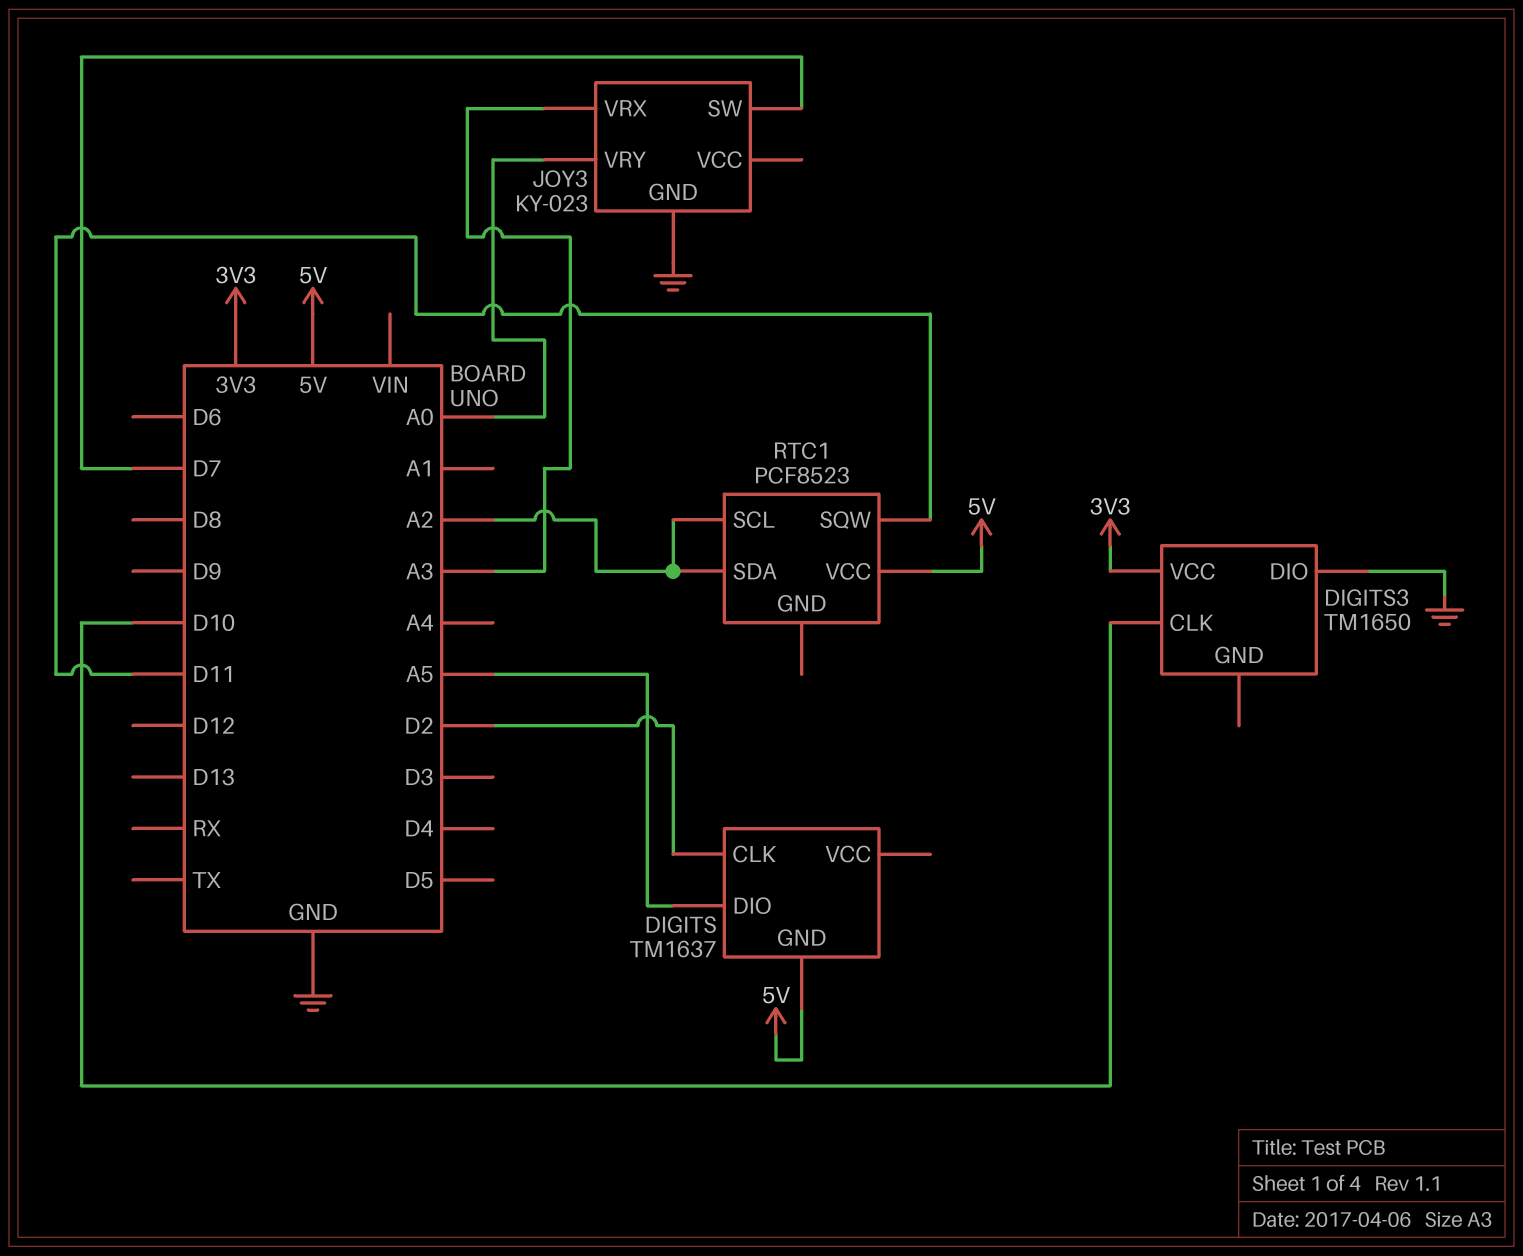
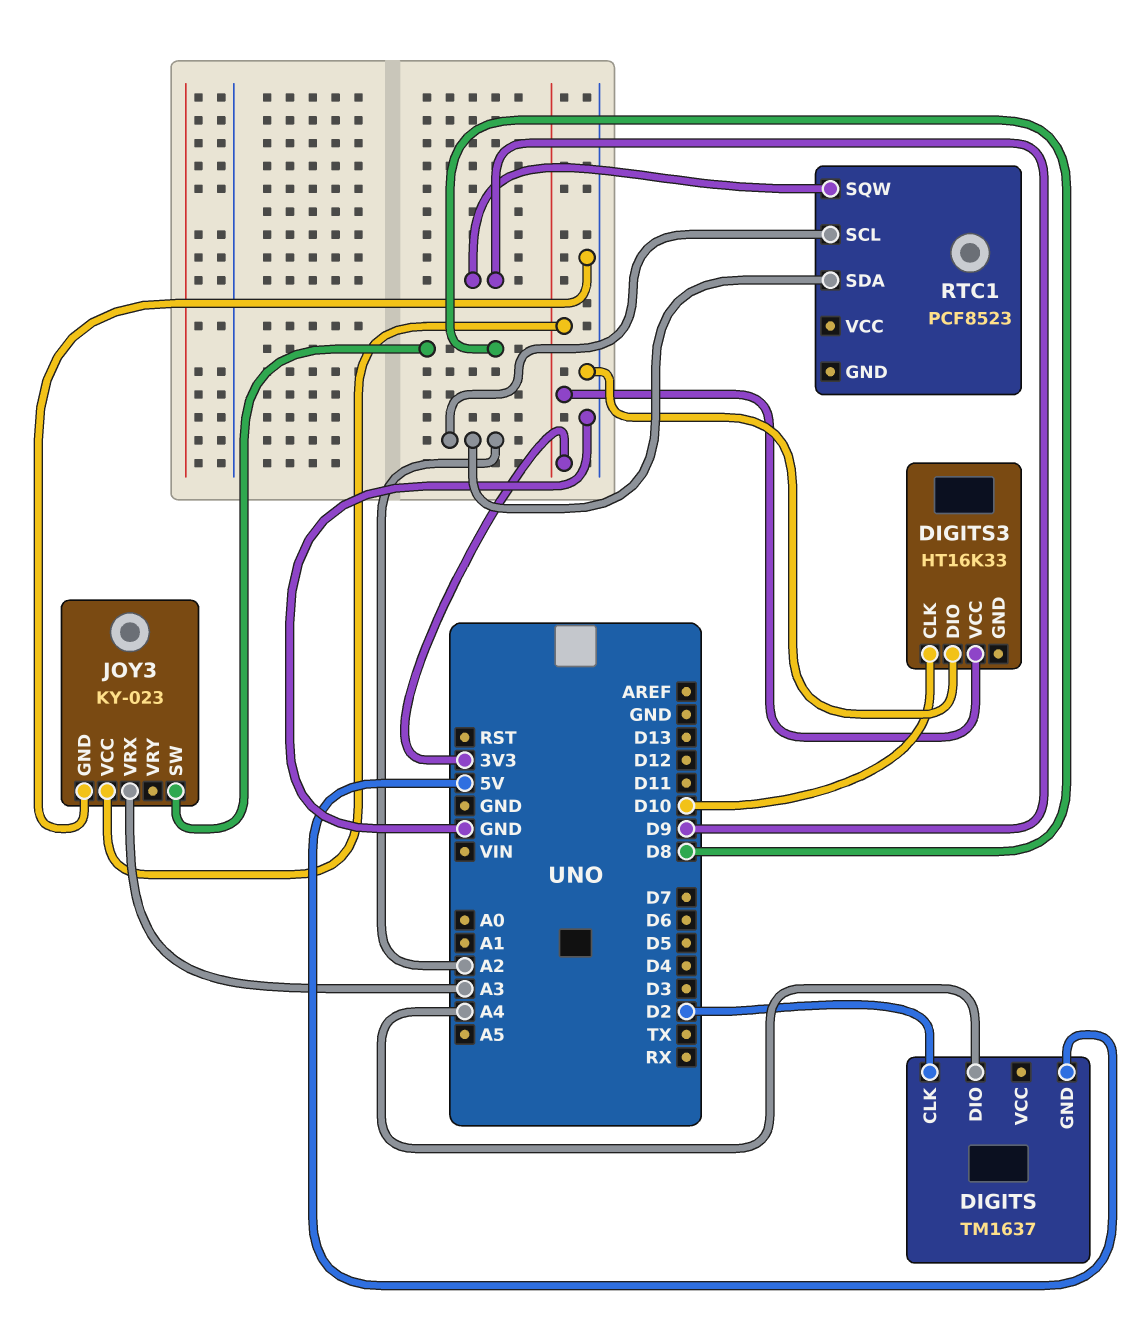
DIGITS pin DIO: A5 -> A4
DIGITS3: TM1650 -> HT16K33
JOY3 pin SW: D7 -> D8
JOY3 pin VCC: none -> 3V3
JOY3 pin VRY: A0 -> none
RTC1 pin SQW: D11 -> D9
RTC1 pin VCC: 5V -> none

